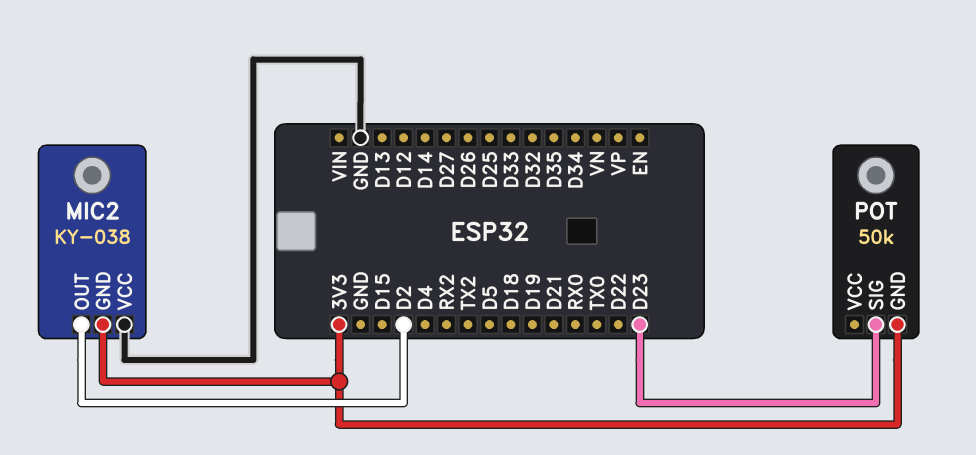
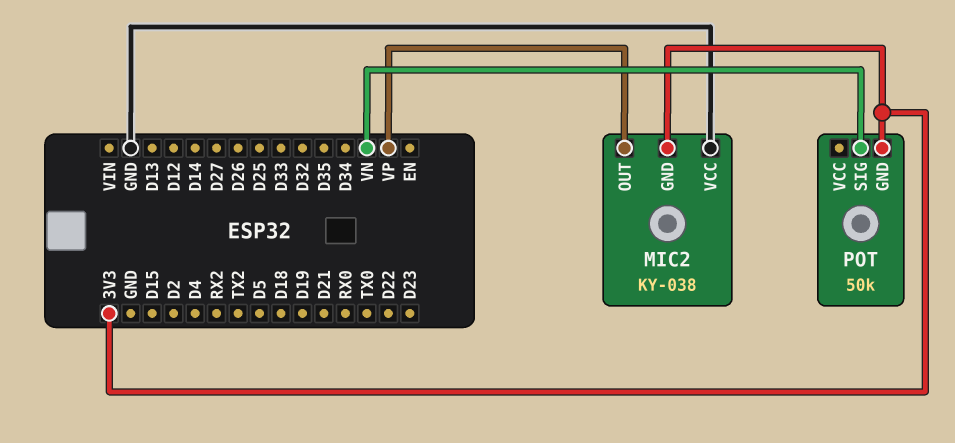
MIC2 pin OUT: D2 -> VP
POT pin SIG: D23 -> VN

